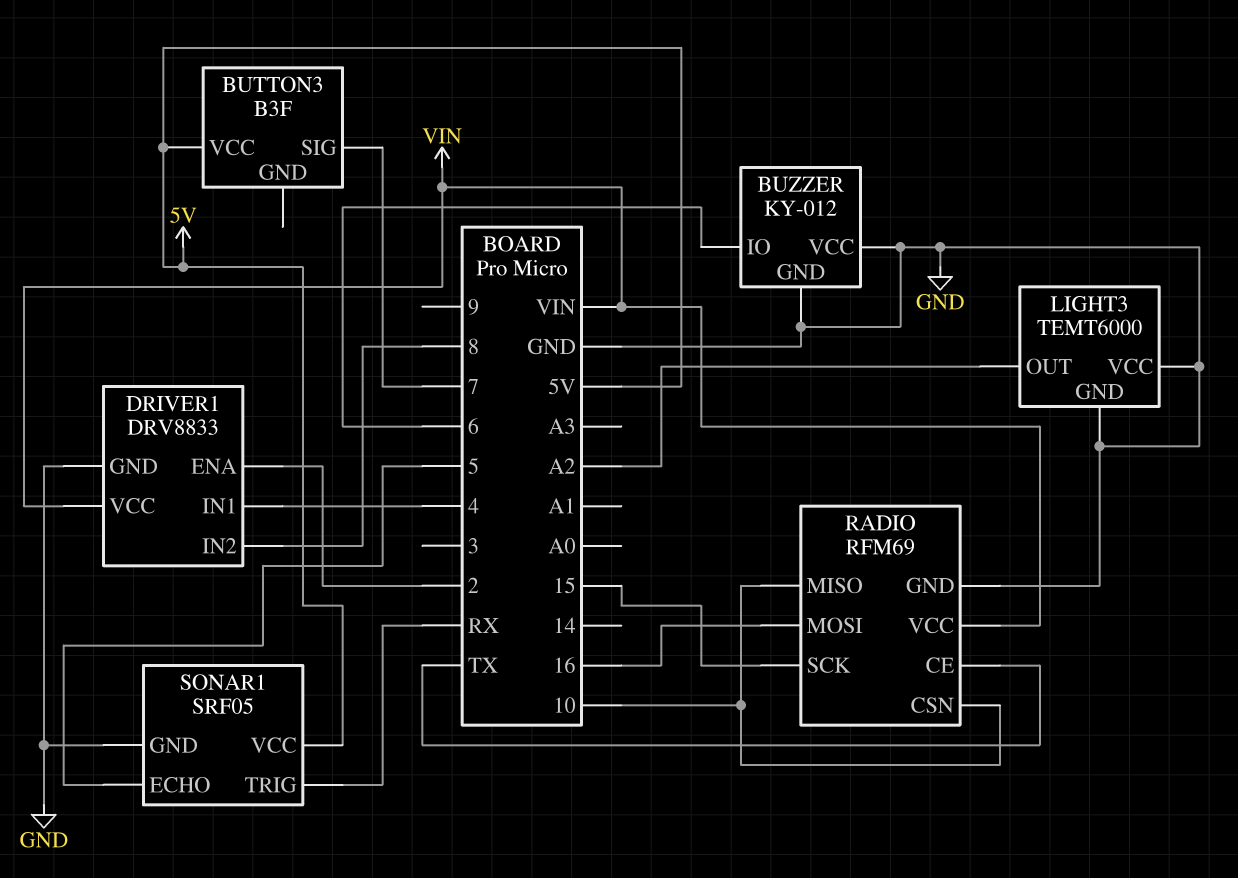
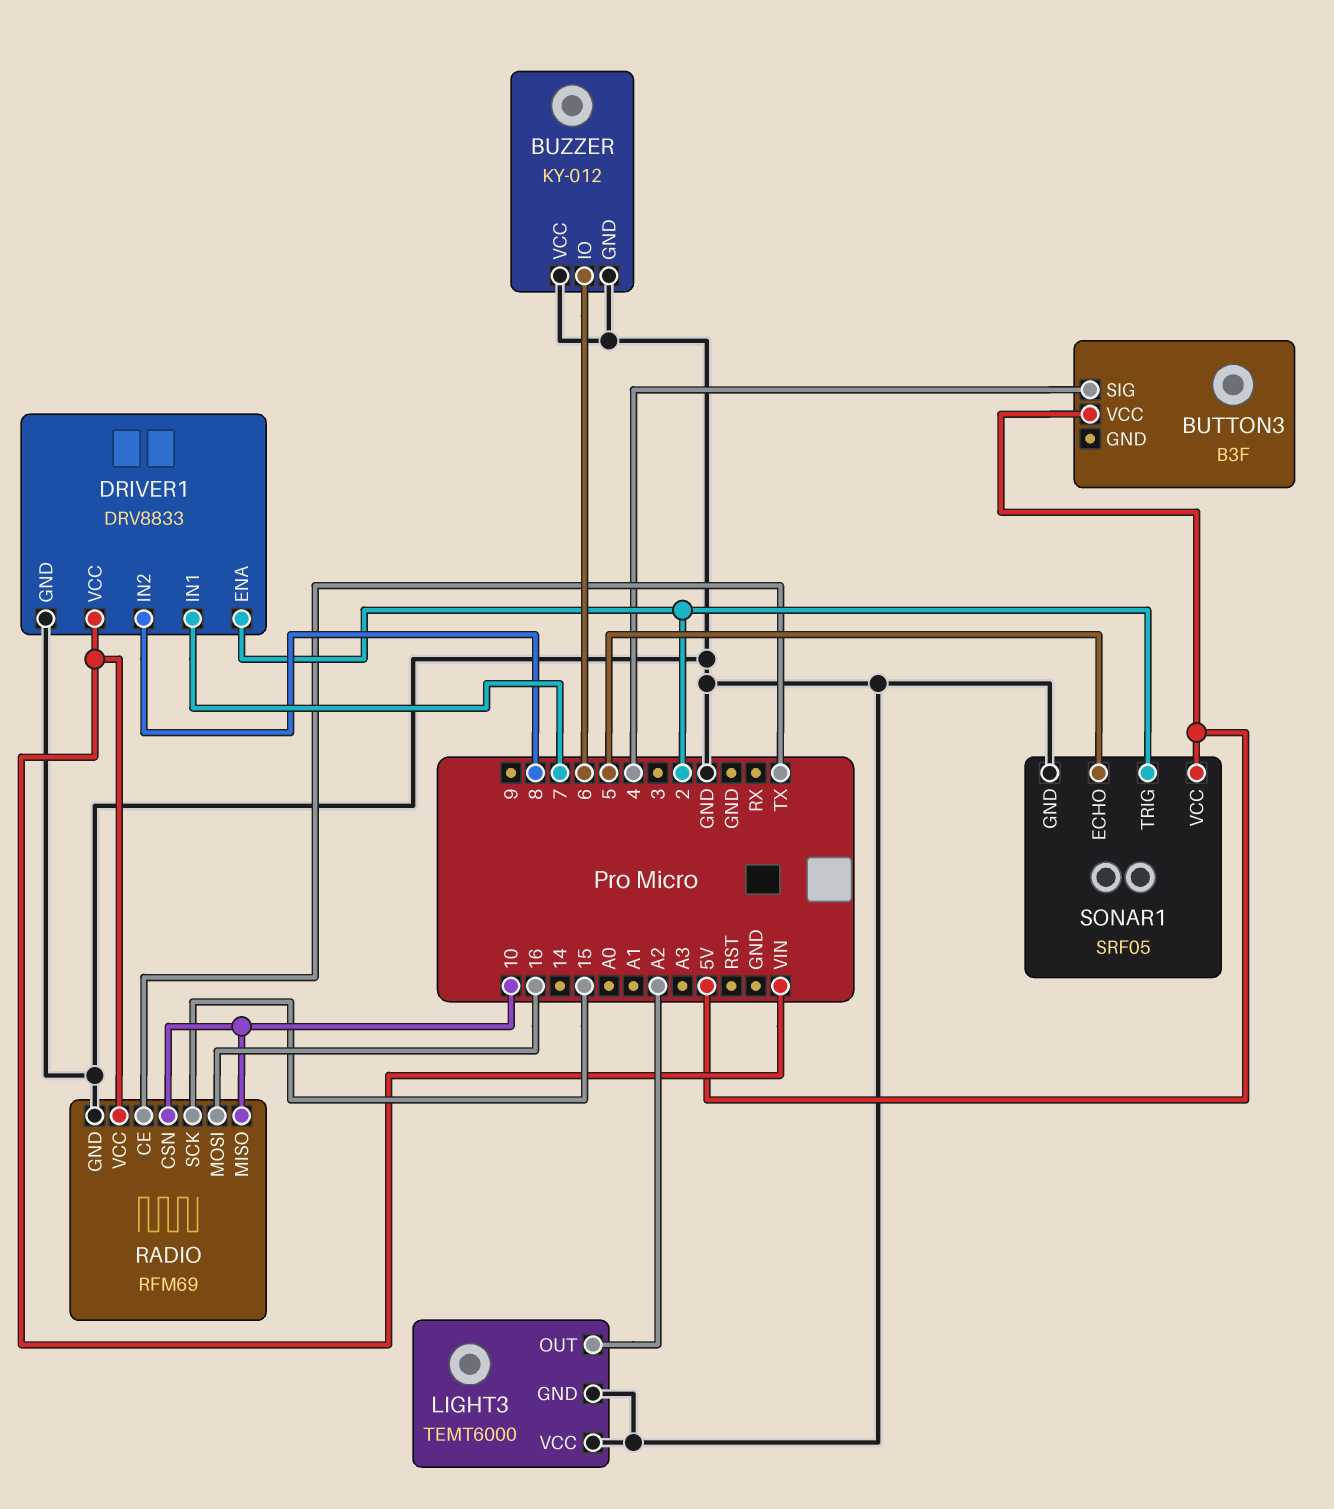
BUTTON3 pin SIG: 7 -> 4
DRIVER1 pin IN1: 4 -> 7
SONAR1 pin TRIG: RX -> 2

